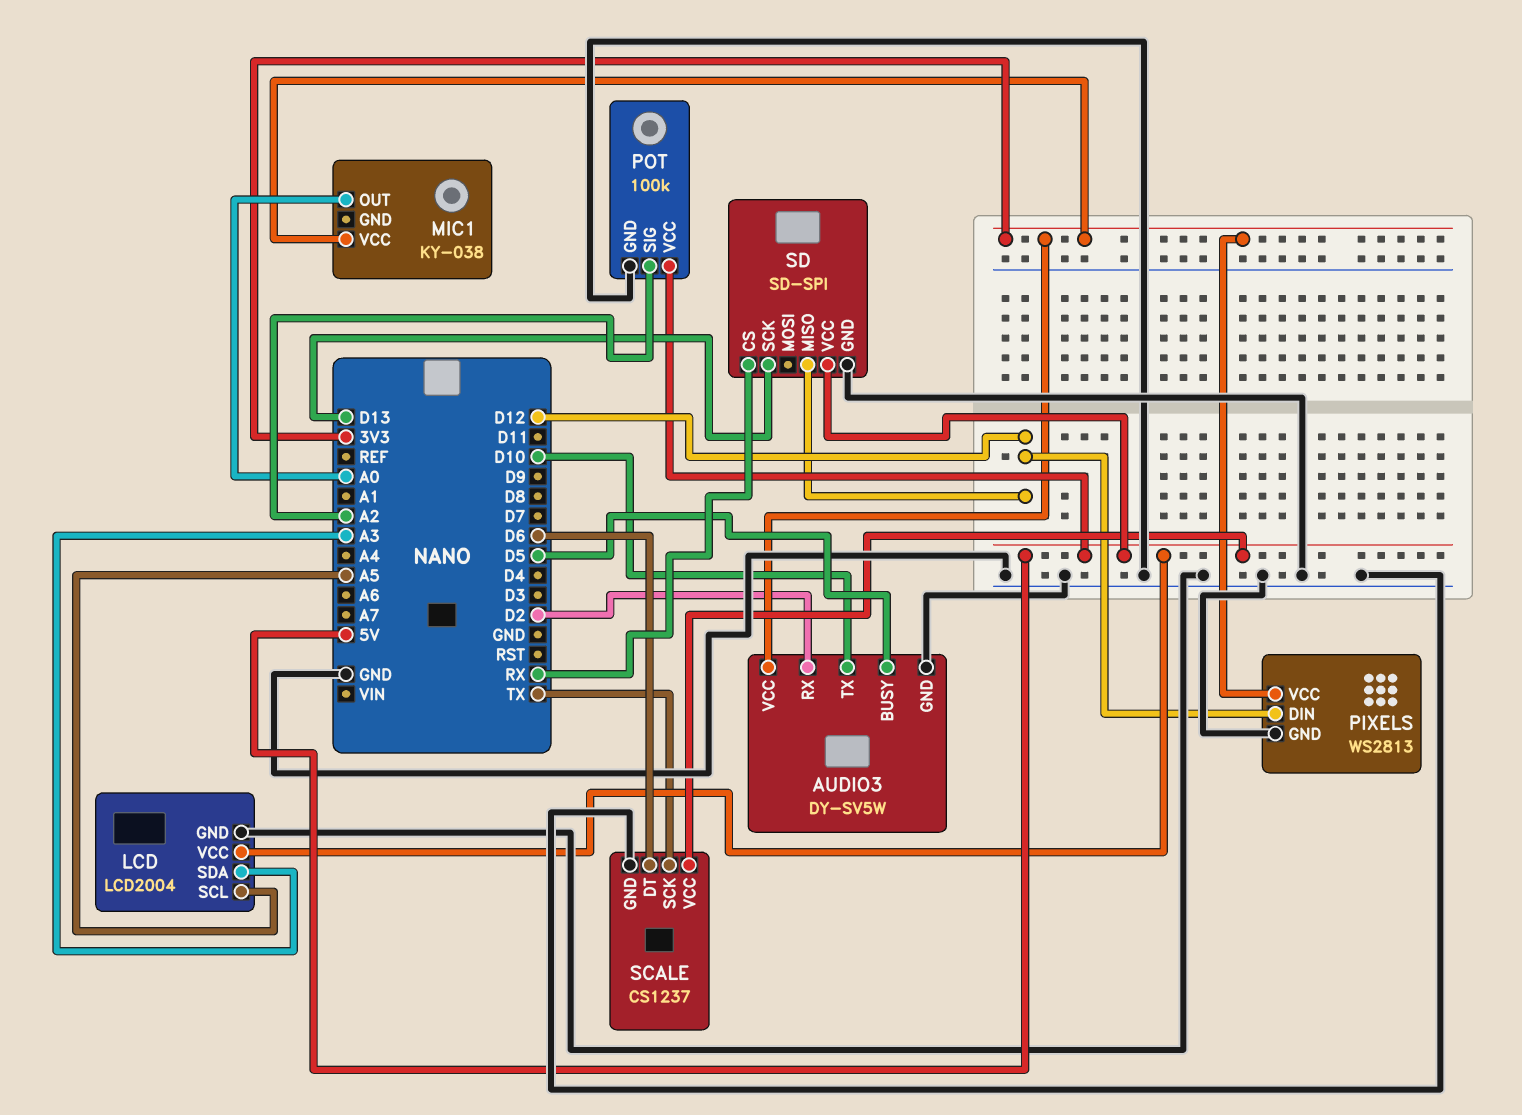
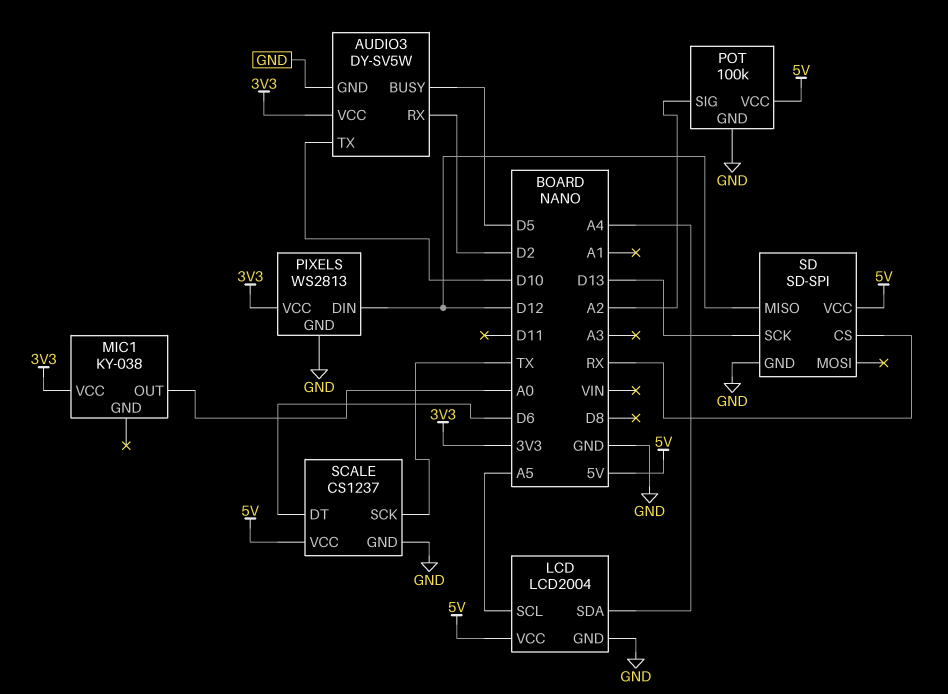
LCD pin SDA: A3 -> A4

